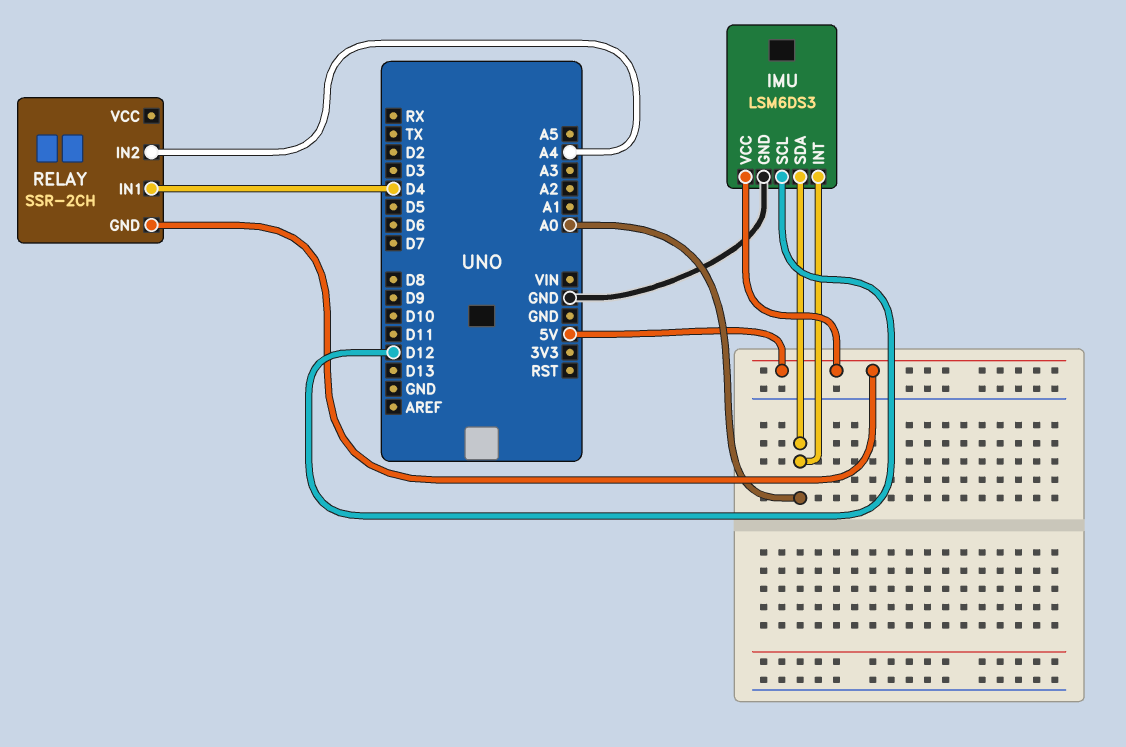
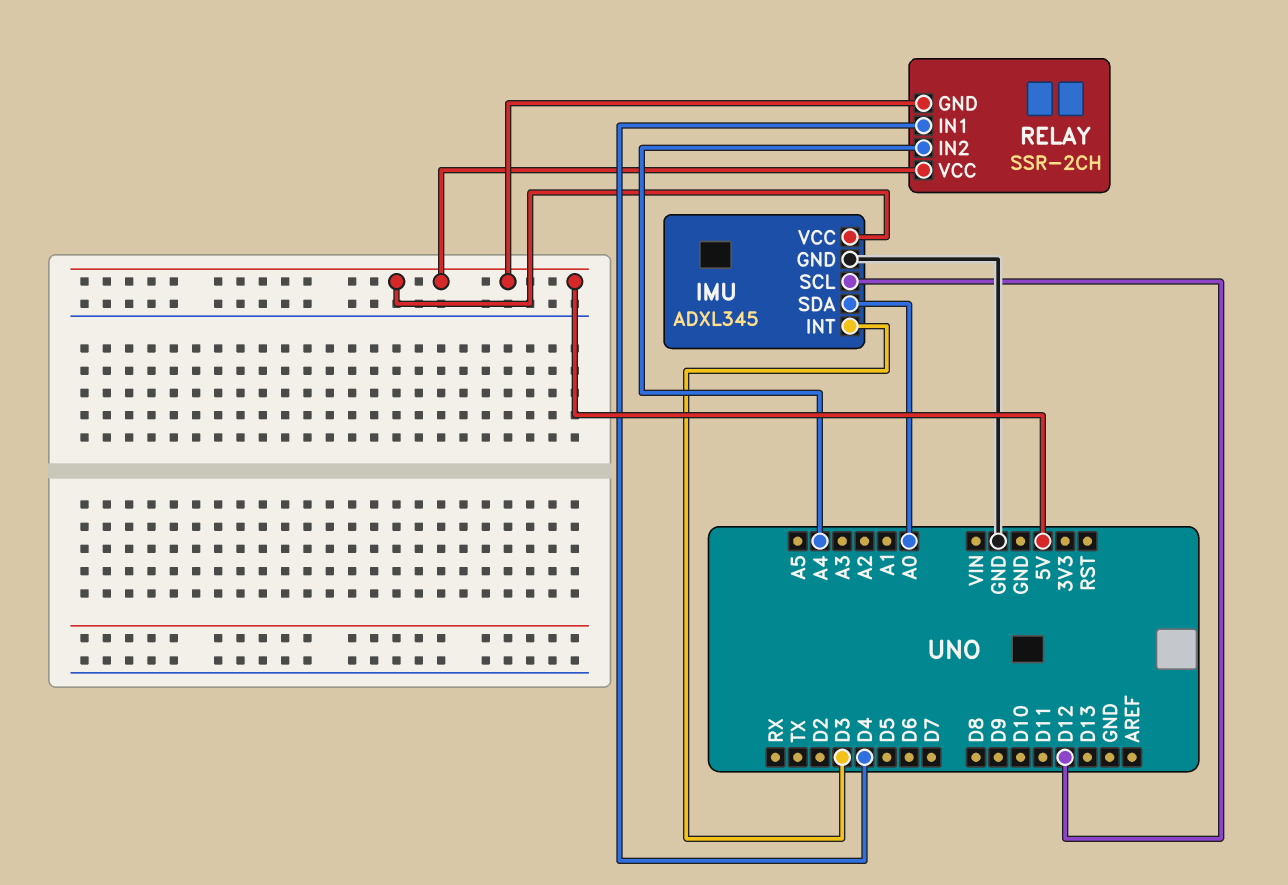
IMU: LSM6DS3 -> ADXL345
IMU pin INT: A0 -> D3
RELAY pin VCC: none -> 5V

